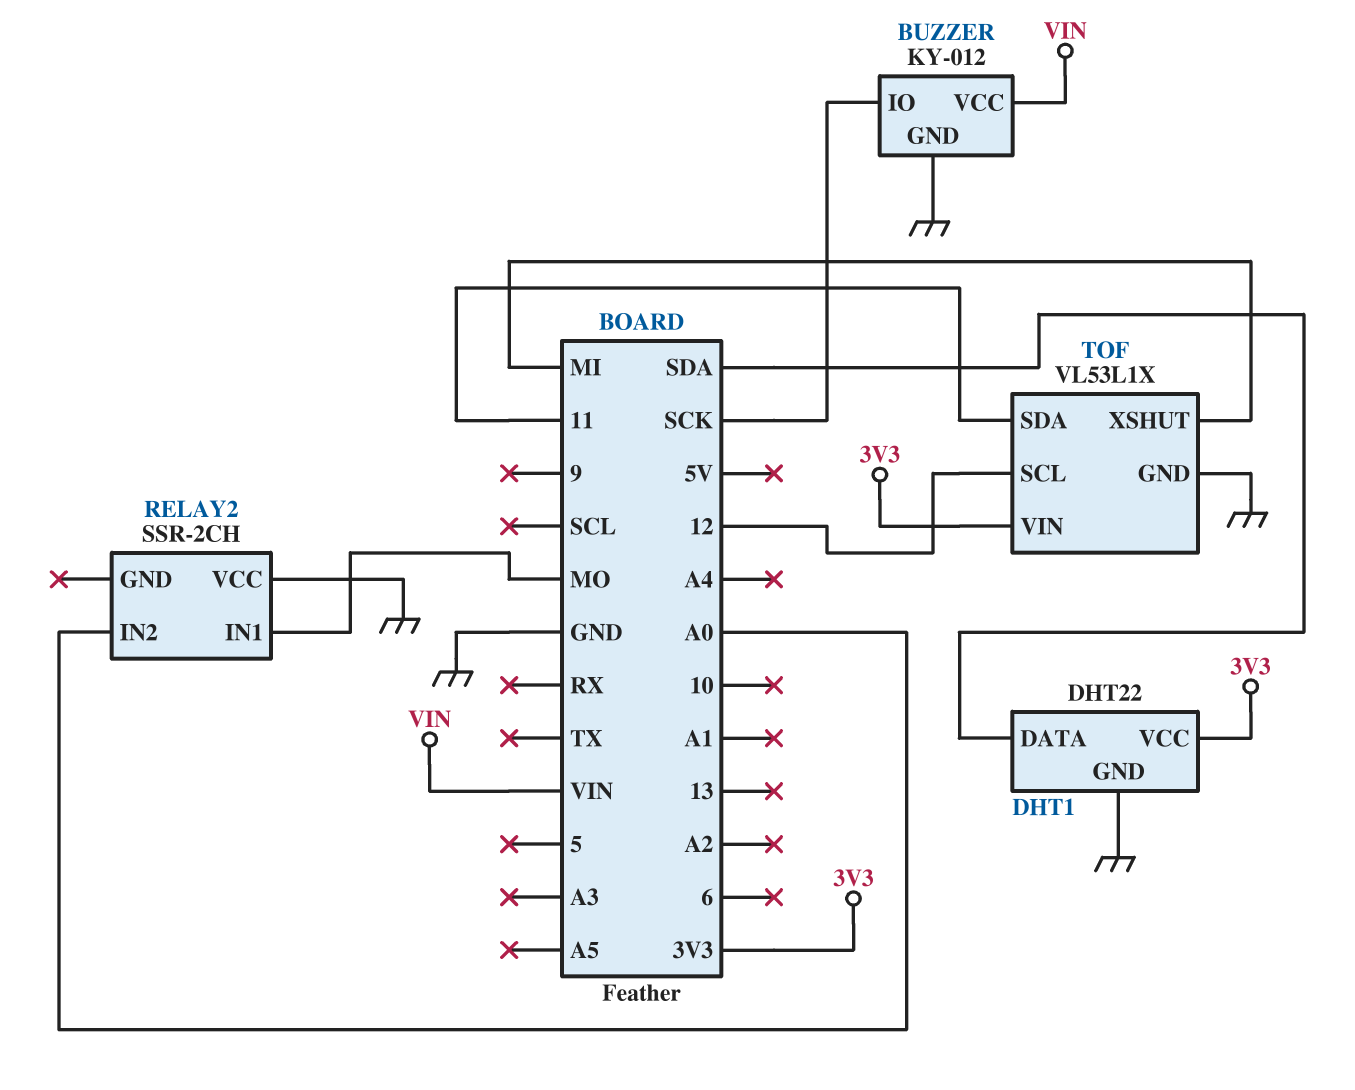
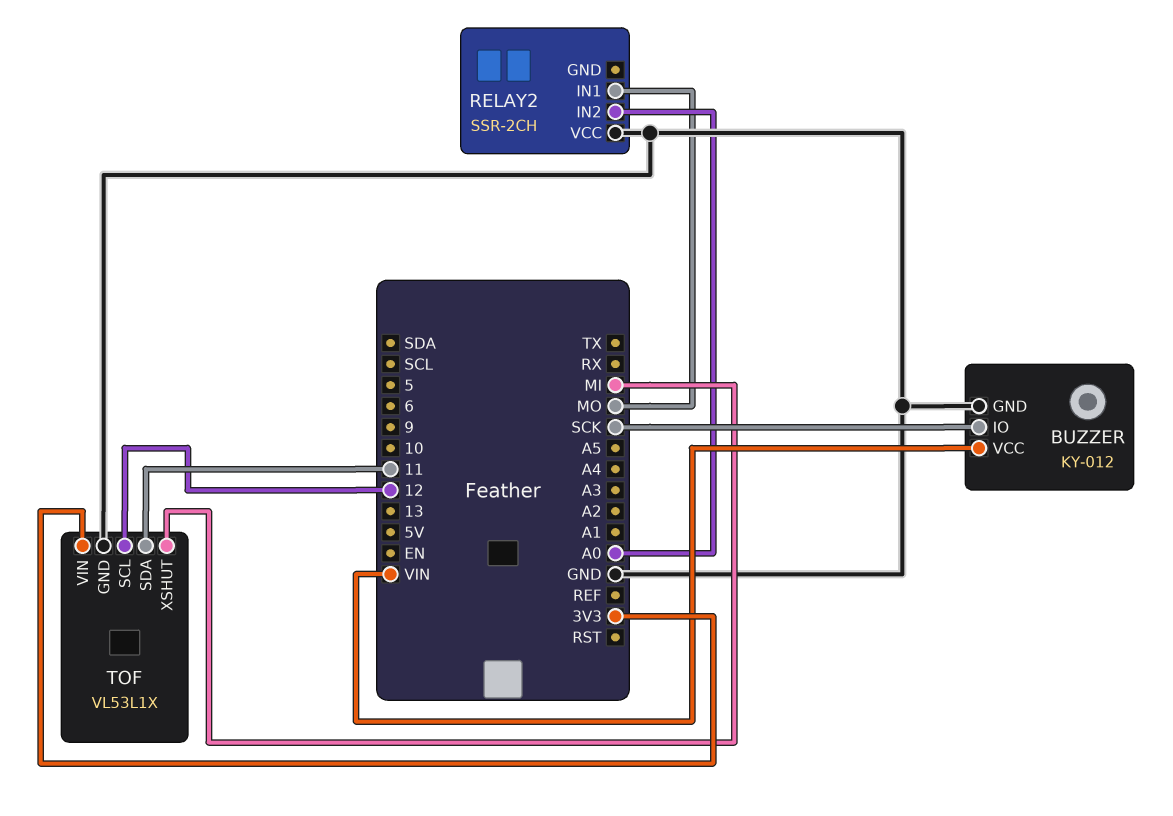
DHT1: DHT22 -> none
DHT1 pin DATA: SDA -> none
DHT1 pin GND: GND -> none
DHT1 pin VCC: 3V3 -> none

